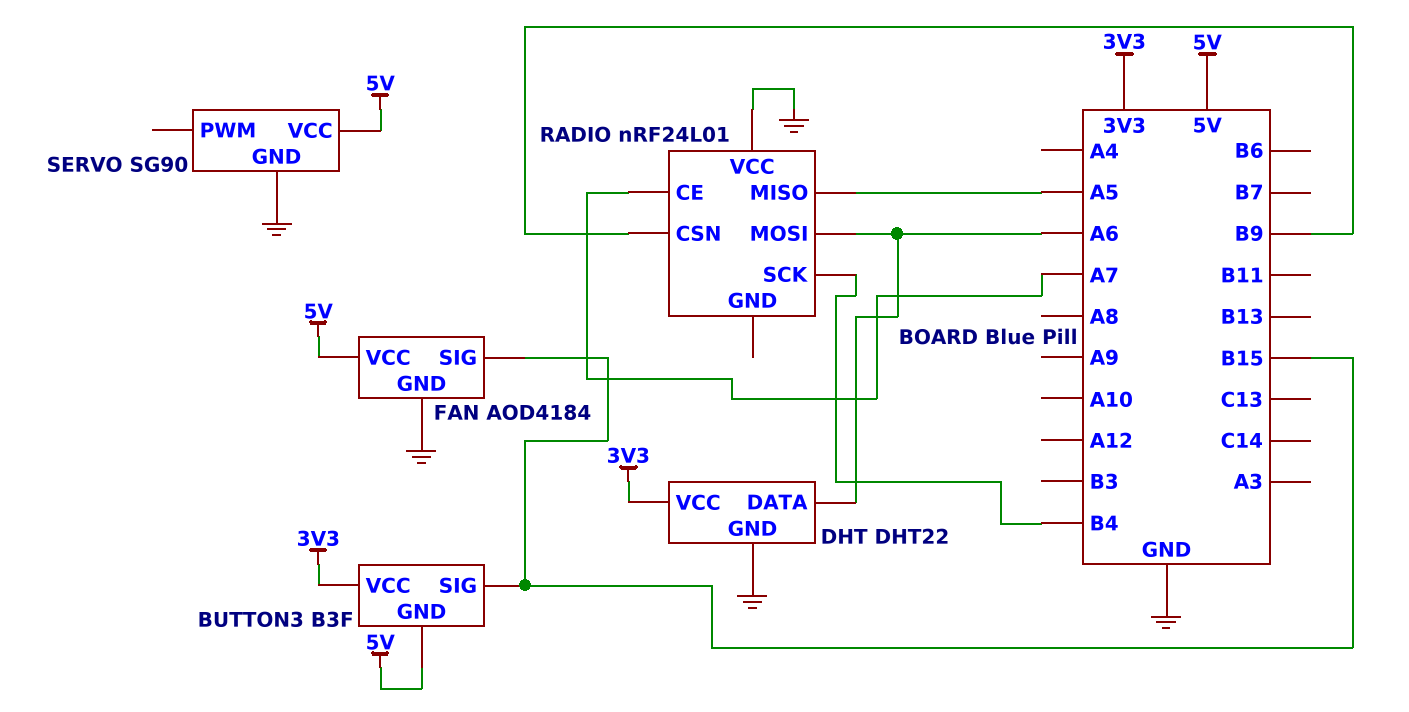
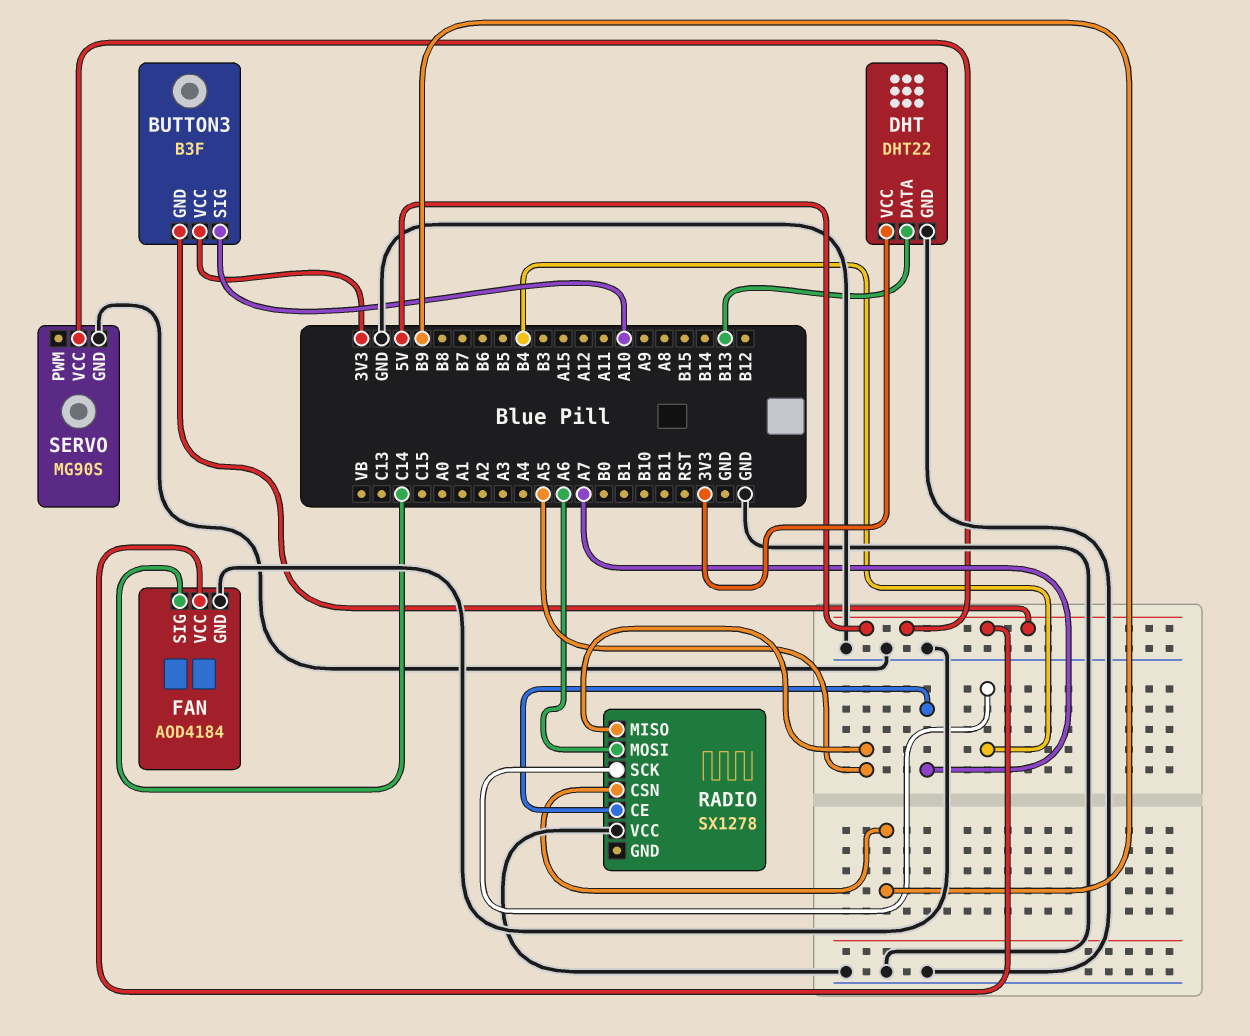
BUTTON3 pin SIG: B15 -> A10
DHT pin DATA: A6 -> B13
FAN pin SIG: B15 -> C14
RADIO: nRF24L01 -> SX1278
SERVO: SG90 -> MG90S

